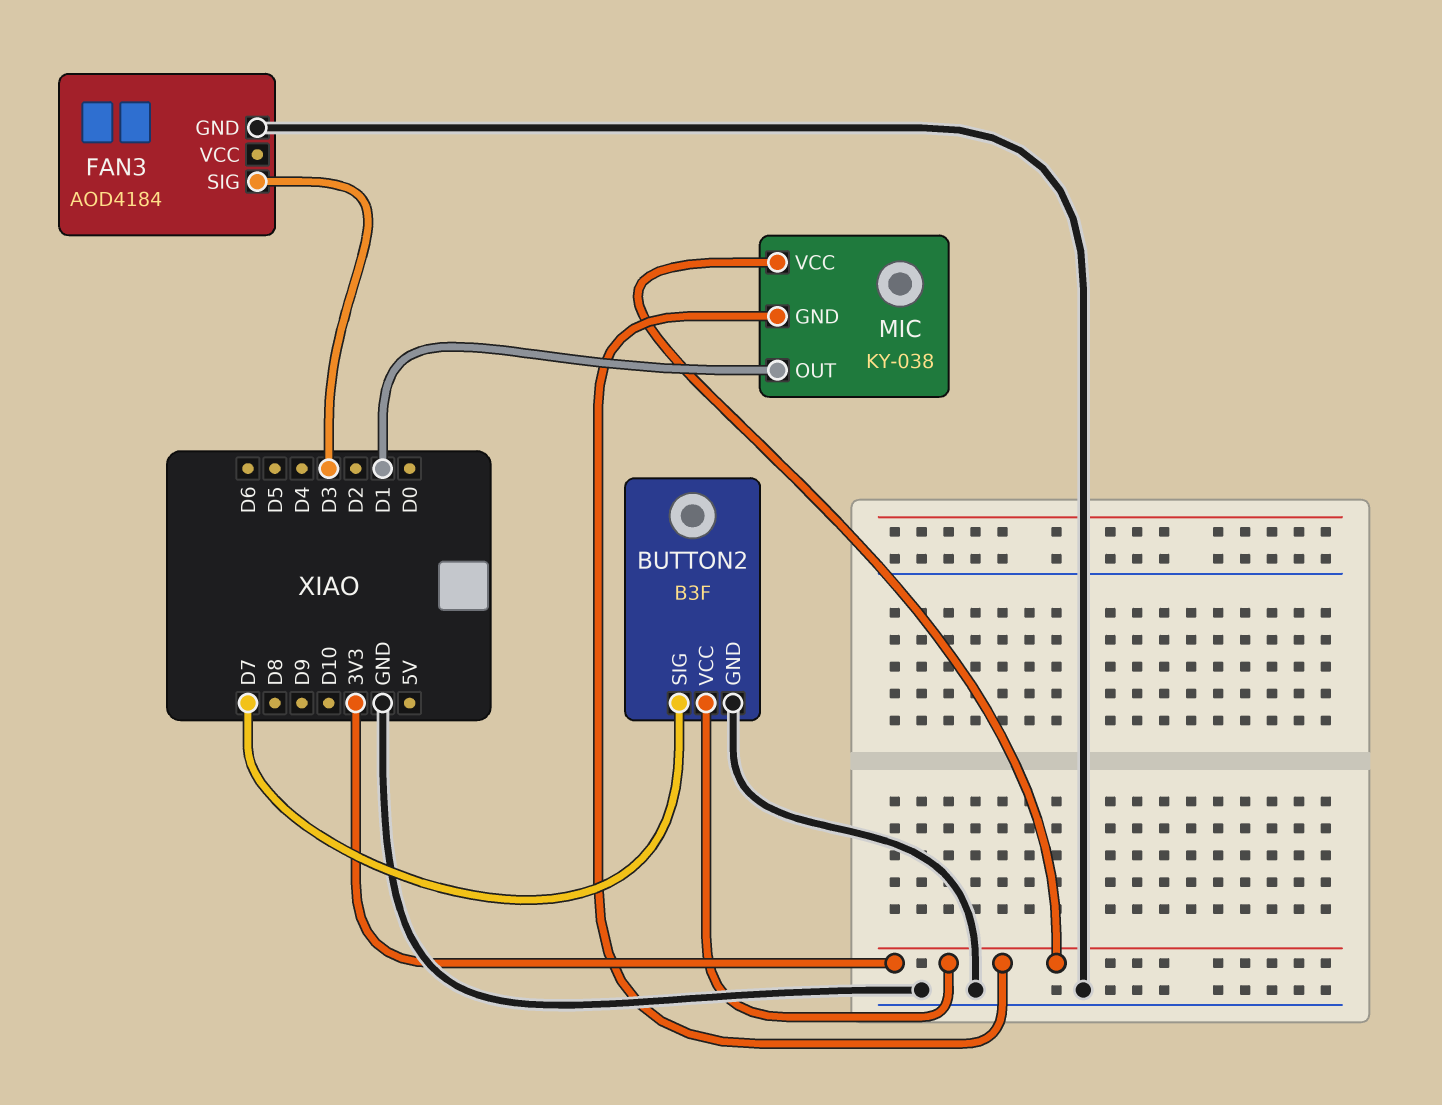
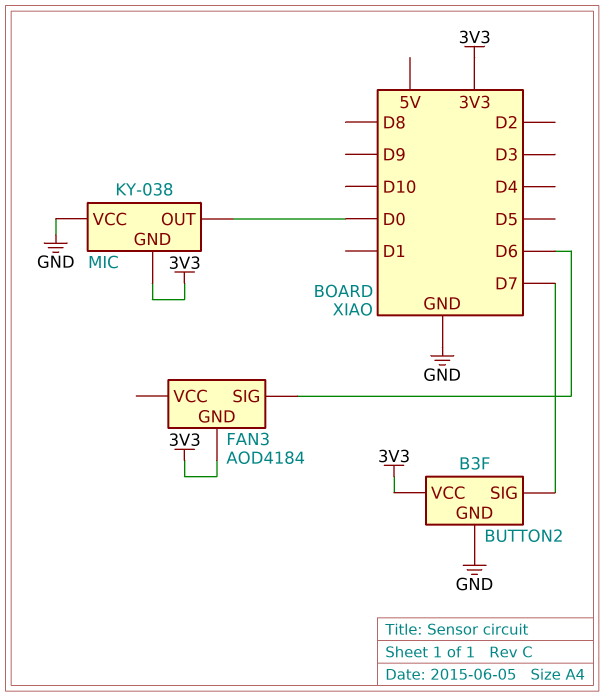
FAN3 pin GND: GND -> 3V3
FAN3 pin SIG: D3 -> D6
MIC pin OUT: D1 -> D0
MIC pin VCC: 3V3 -> GND

